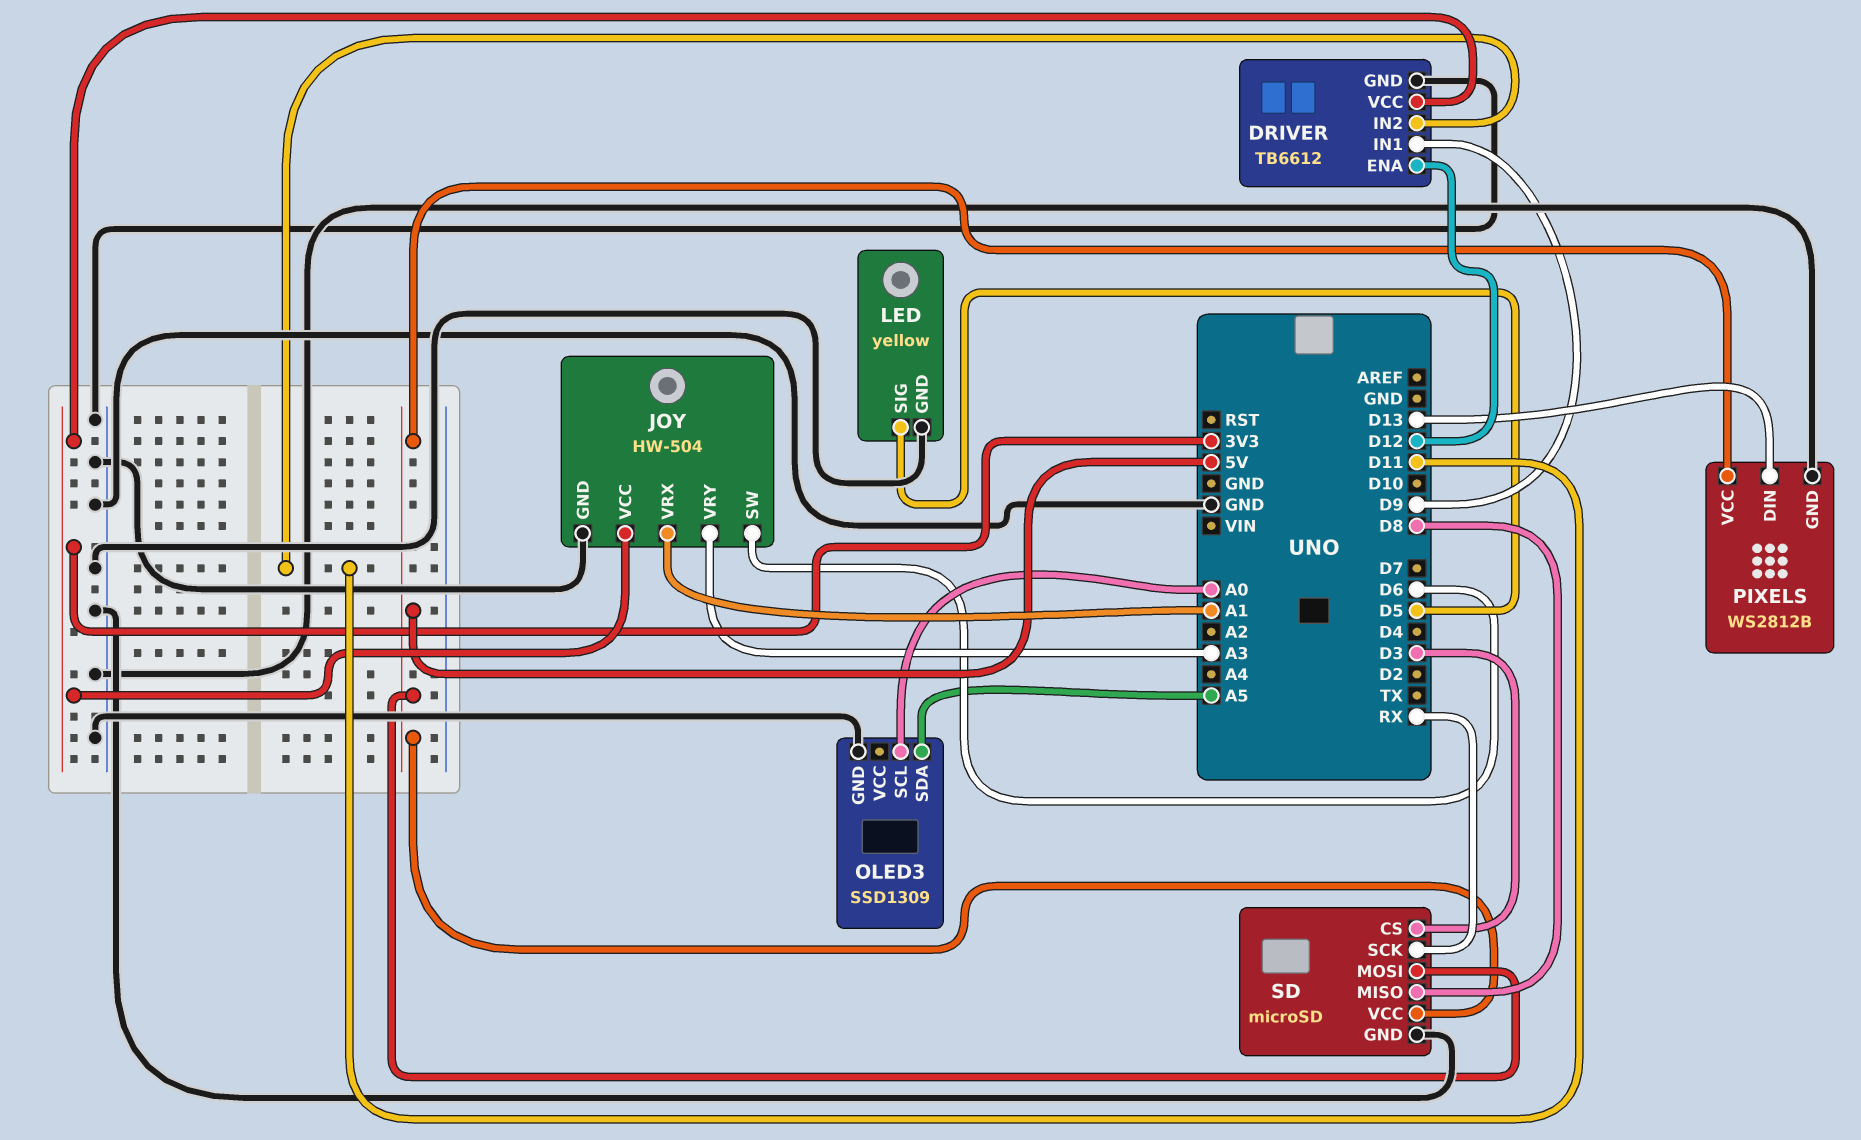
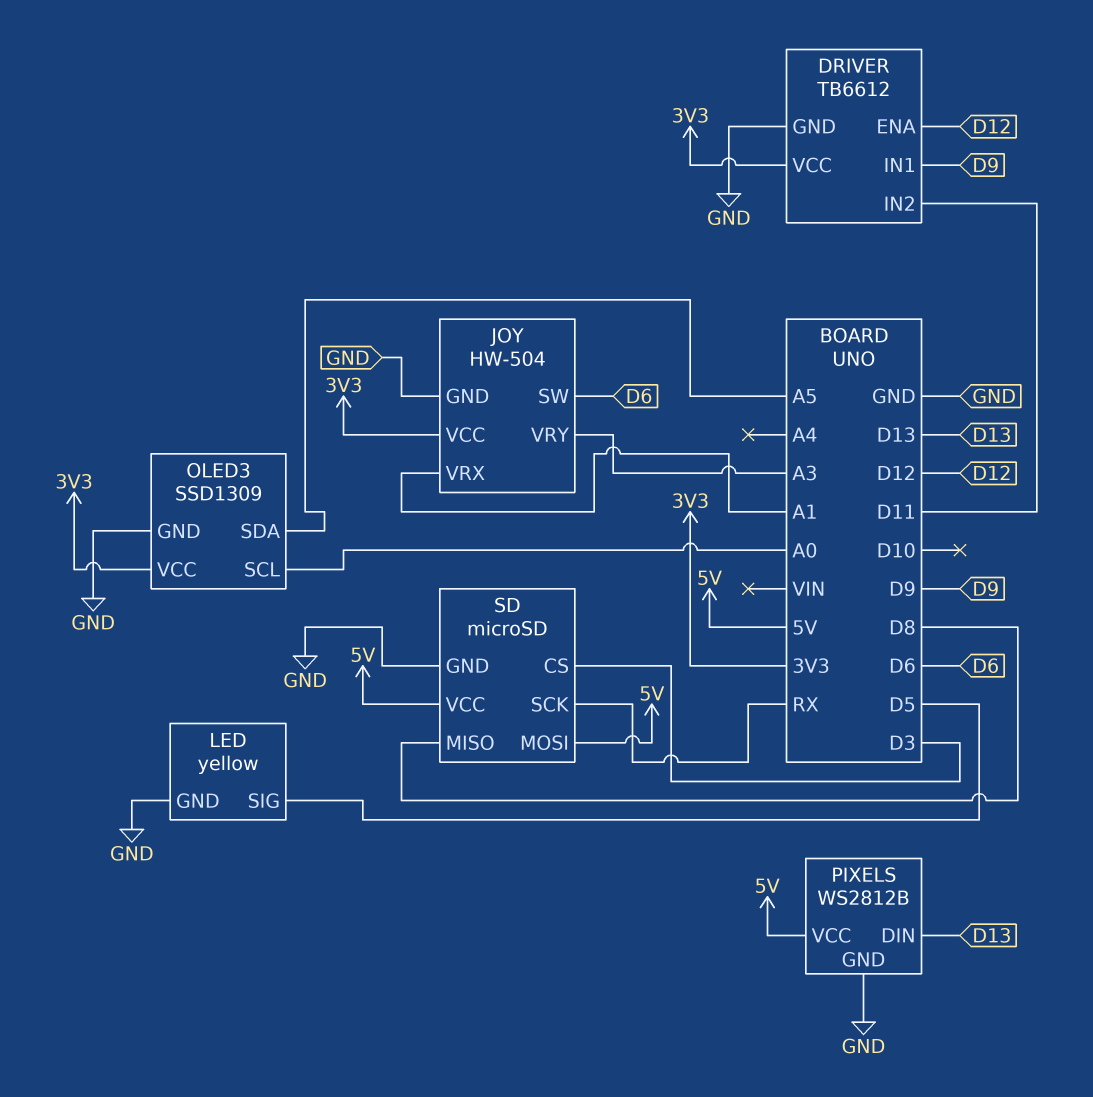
OLED3 pin VCC: none -> 3V3

